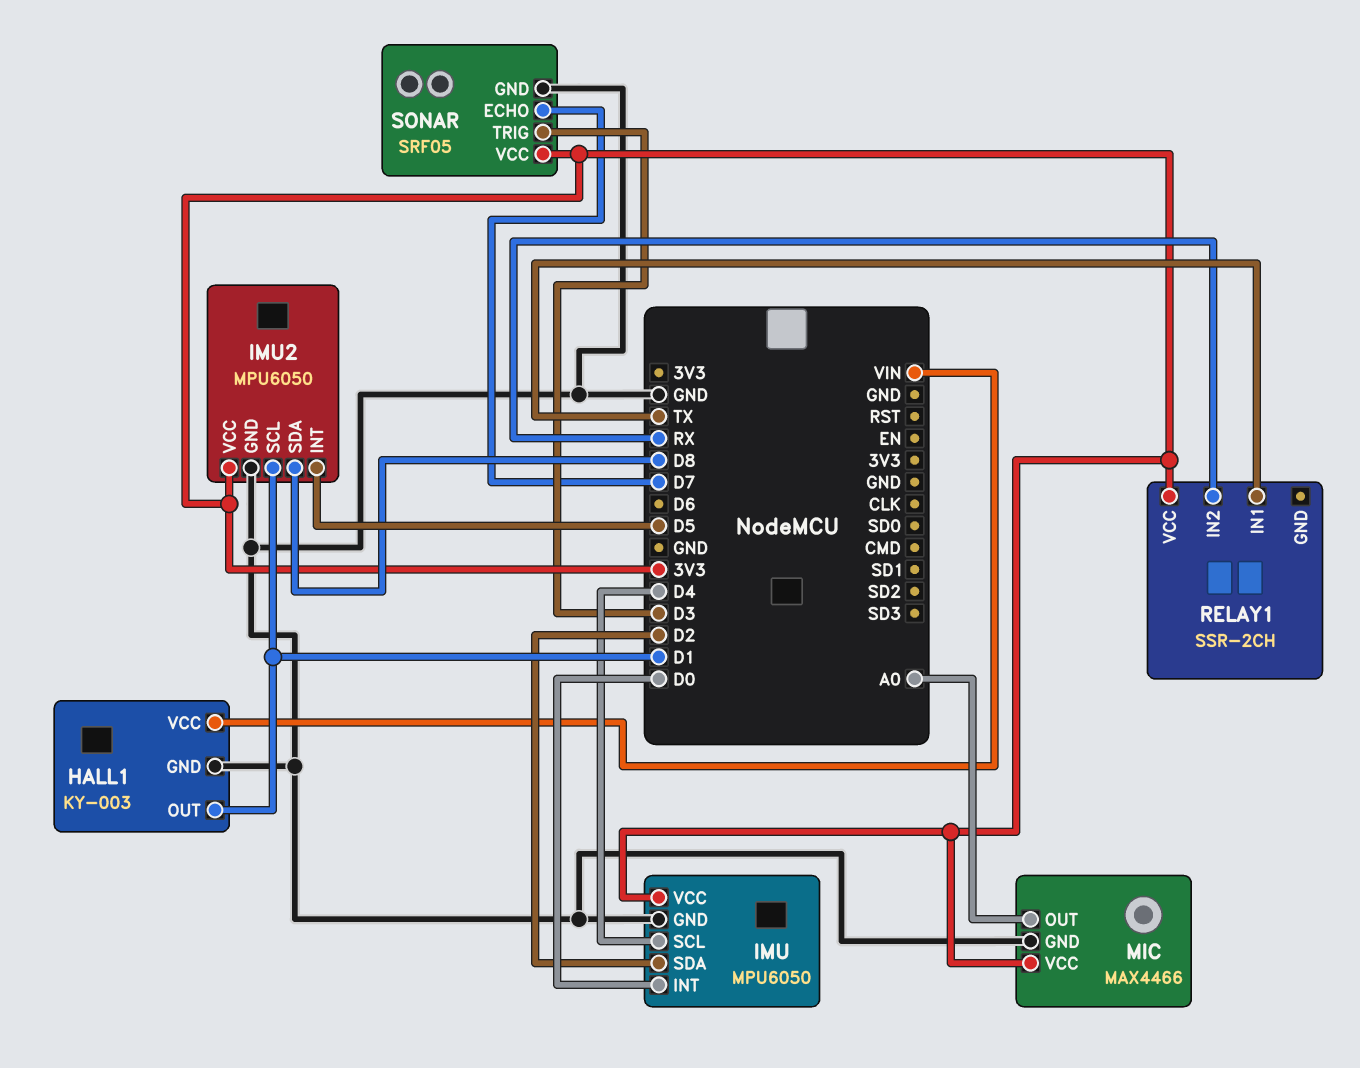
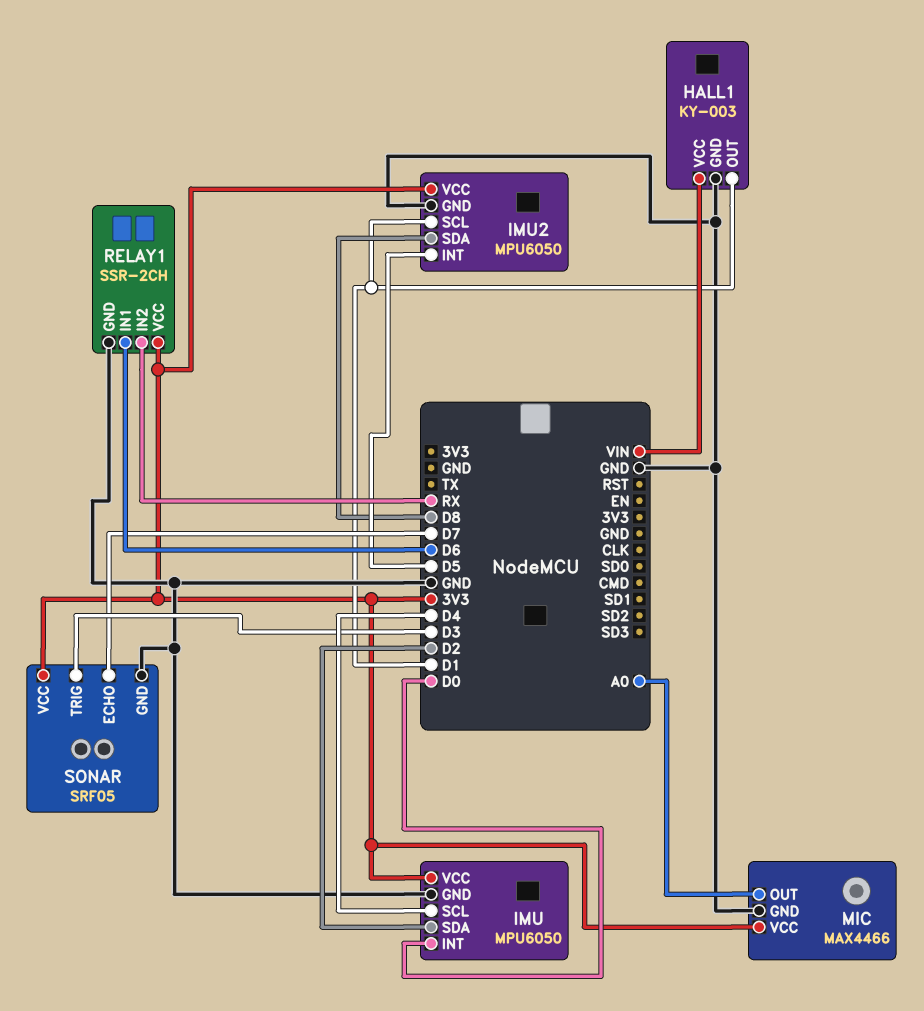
RELAY1 pin GND: none -> GND
RELAY1 pin IN1: TX -> D6

